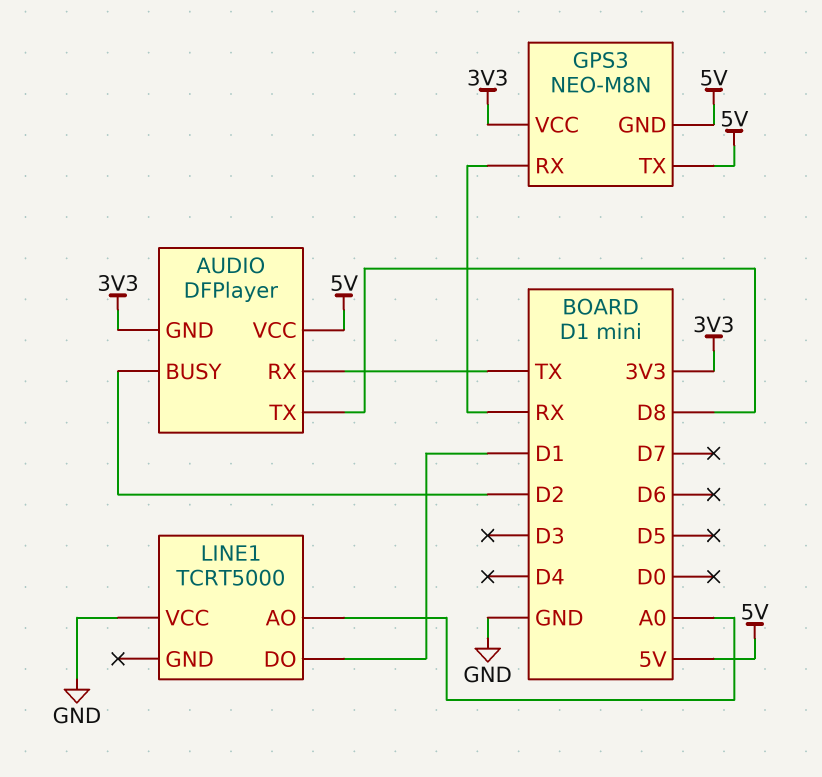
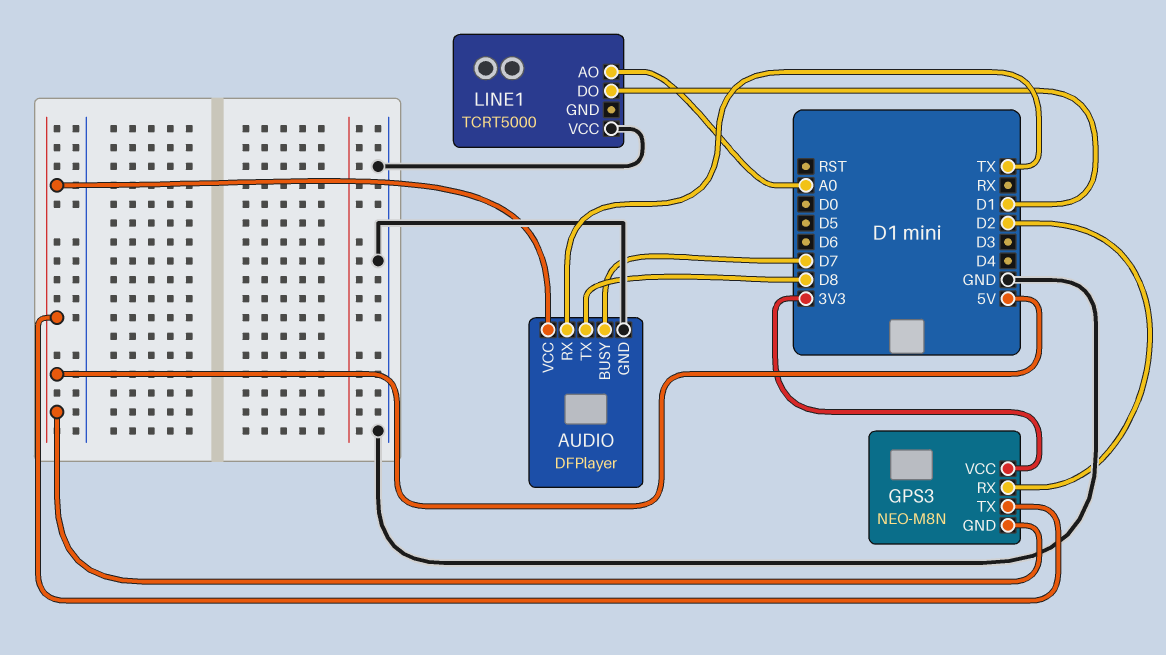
AUDIO pin BUSY: D2 -> D7
AUDIO pin GND: 3V3 -> GND
GPS3 pin RX: RX -> D2

